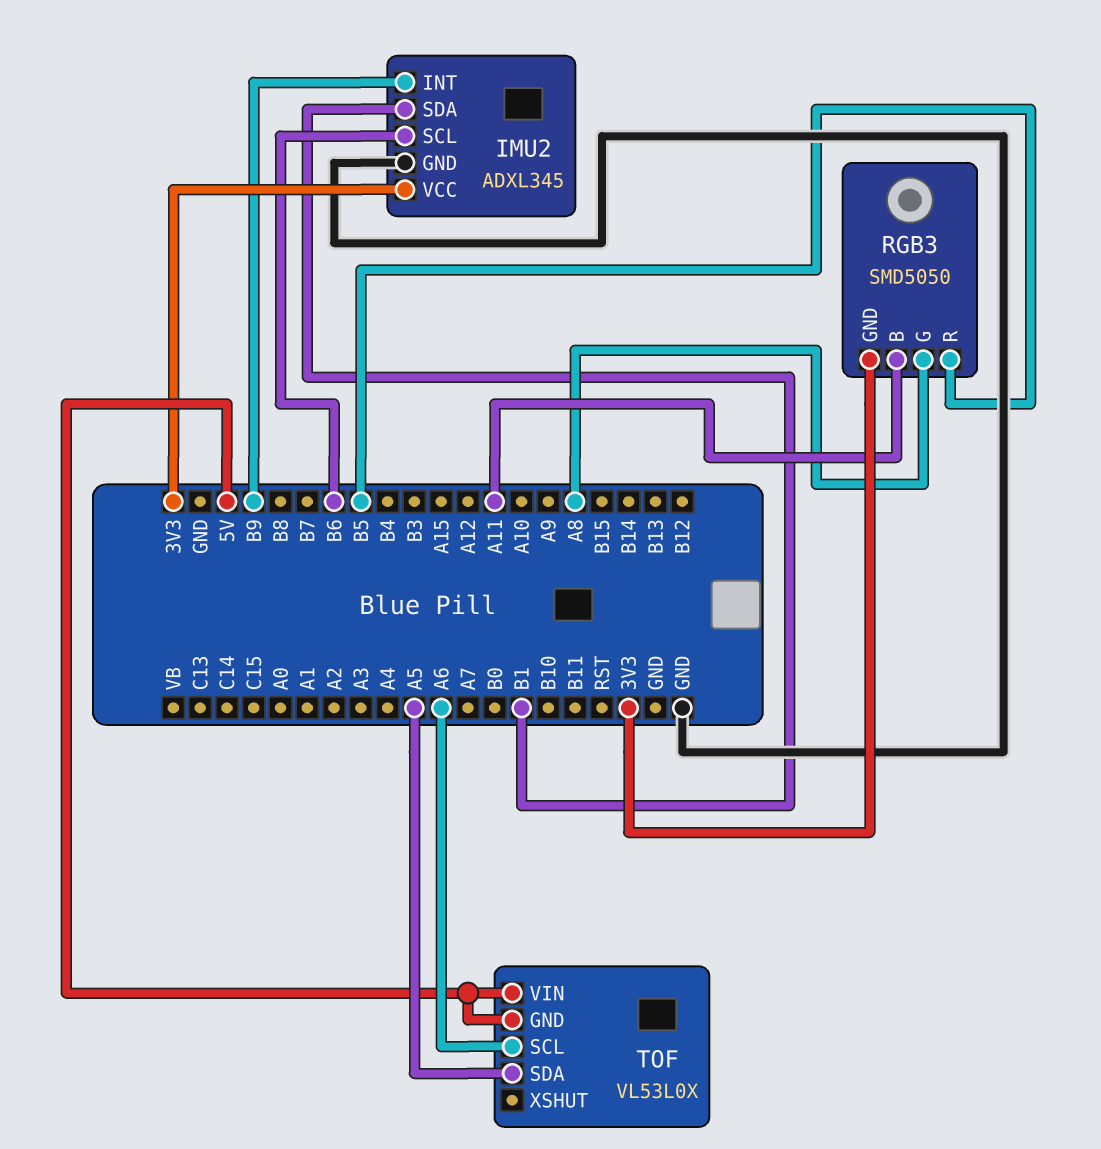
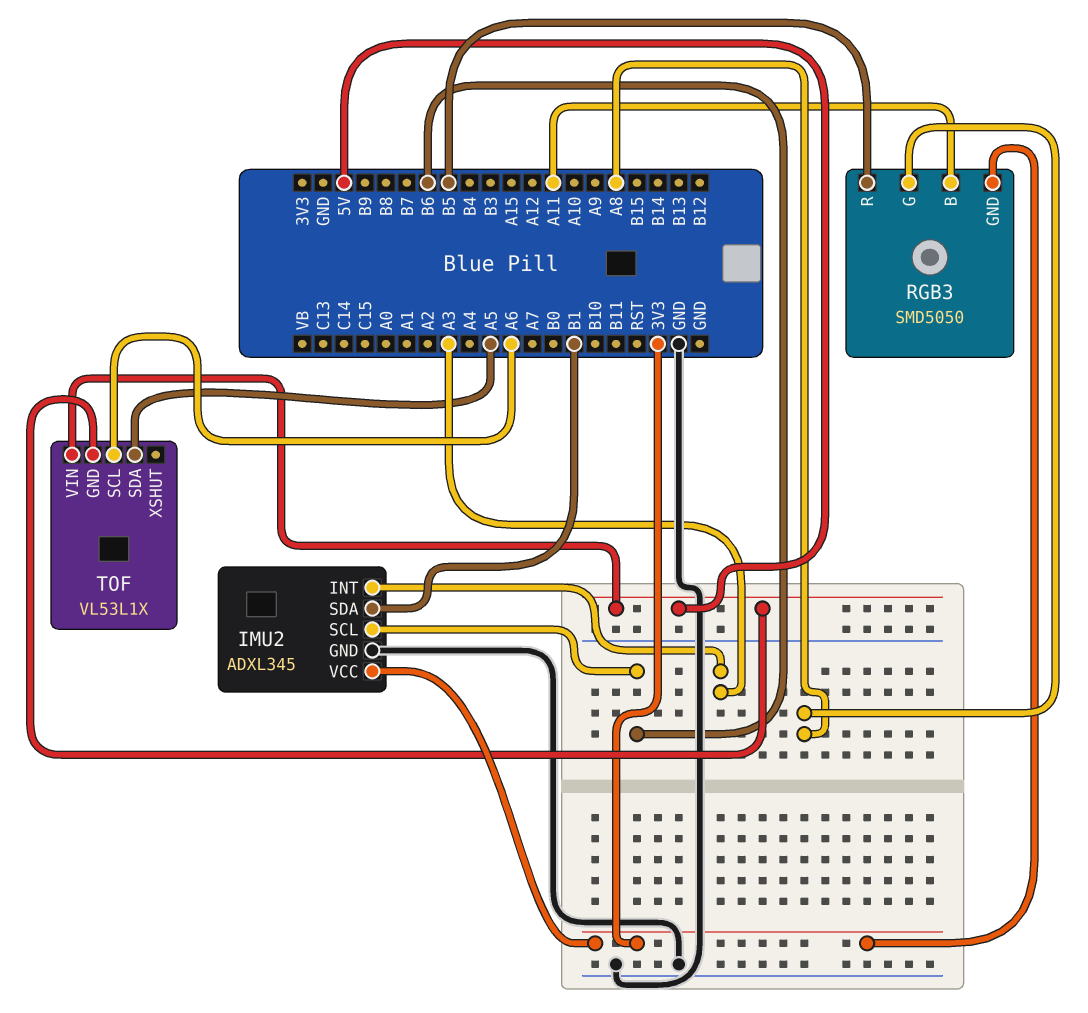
IMU2 pin INT: B9 -> A3
TOF: VL53L0X -> VL53L1X

